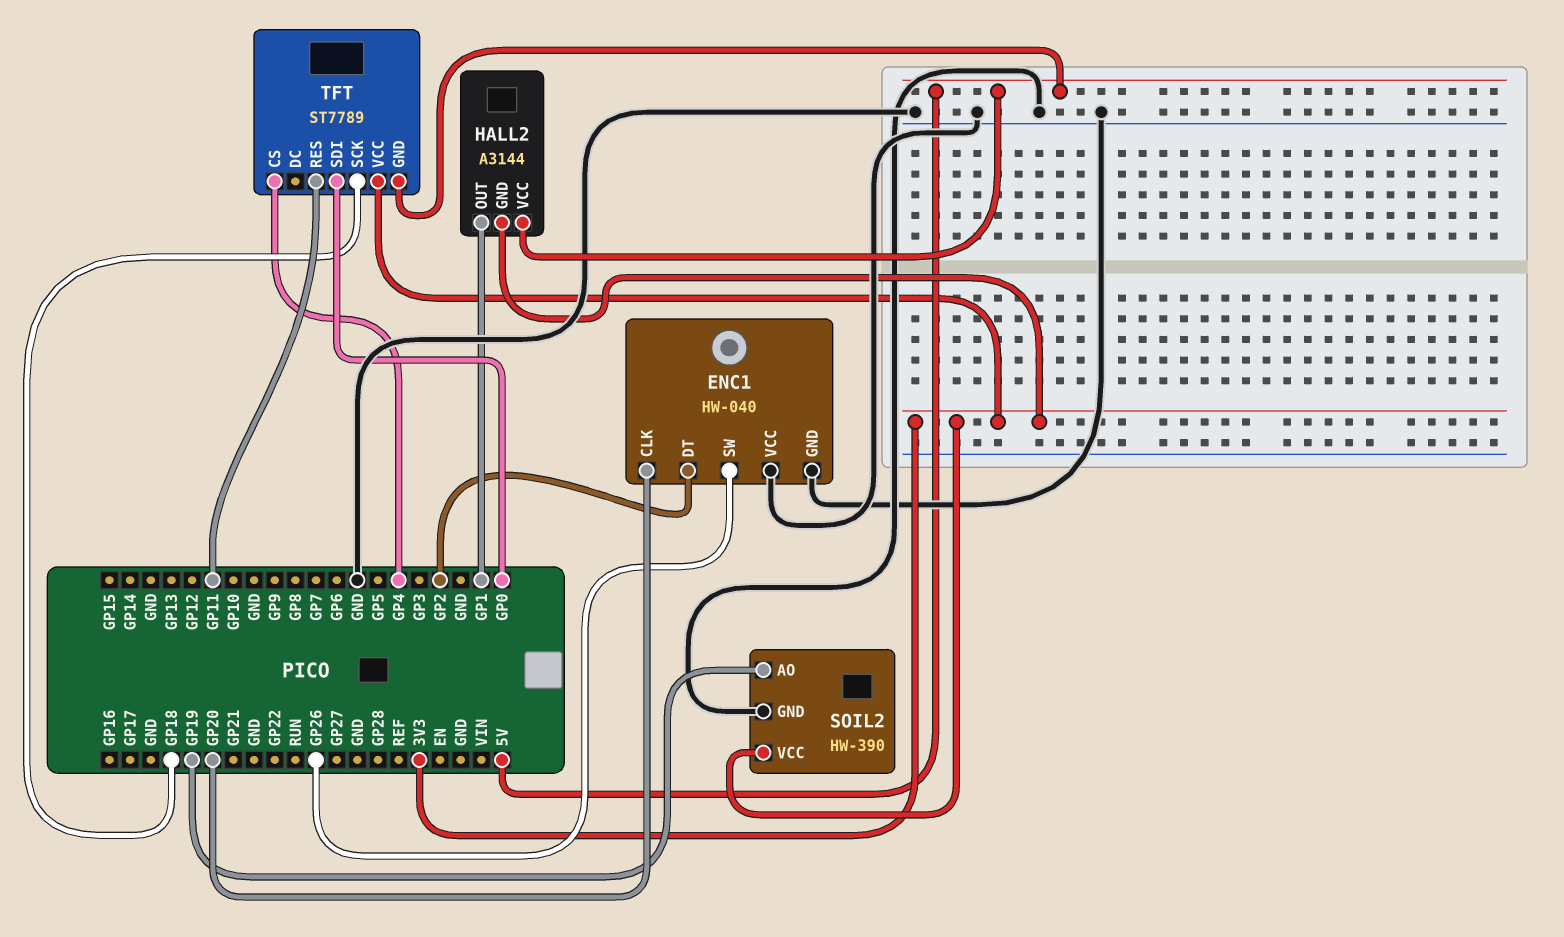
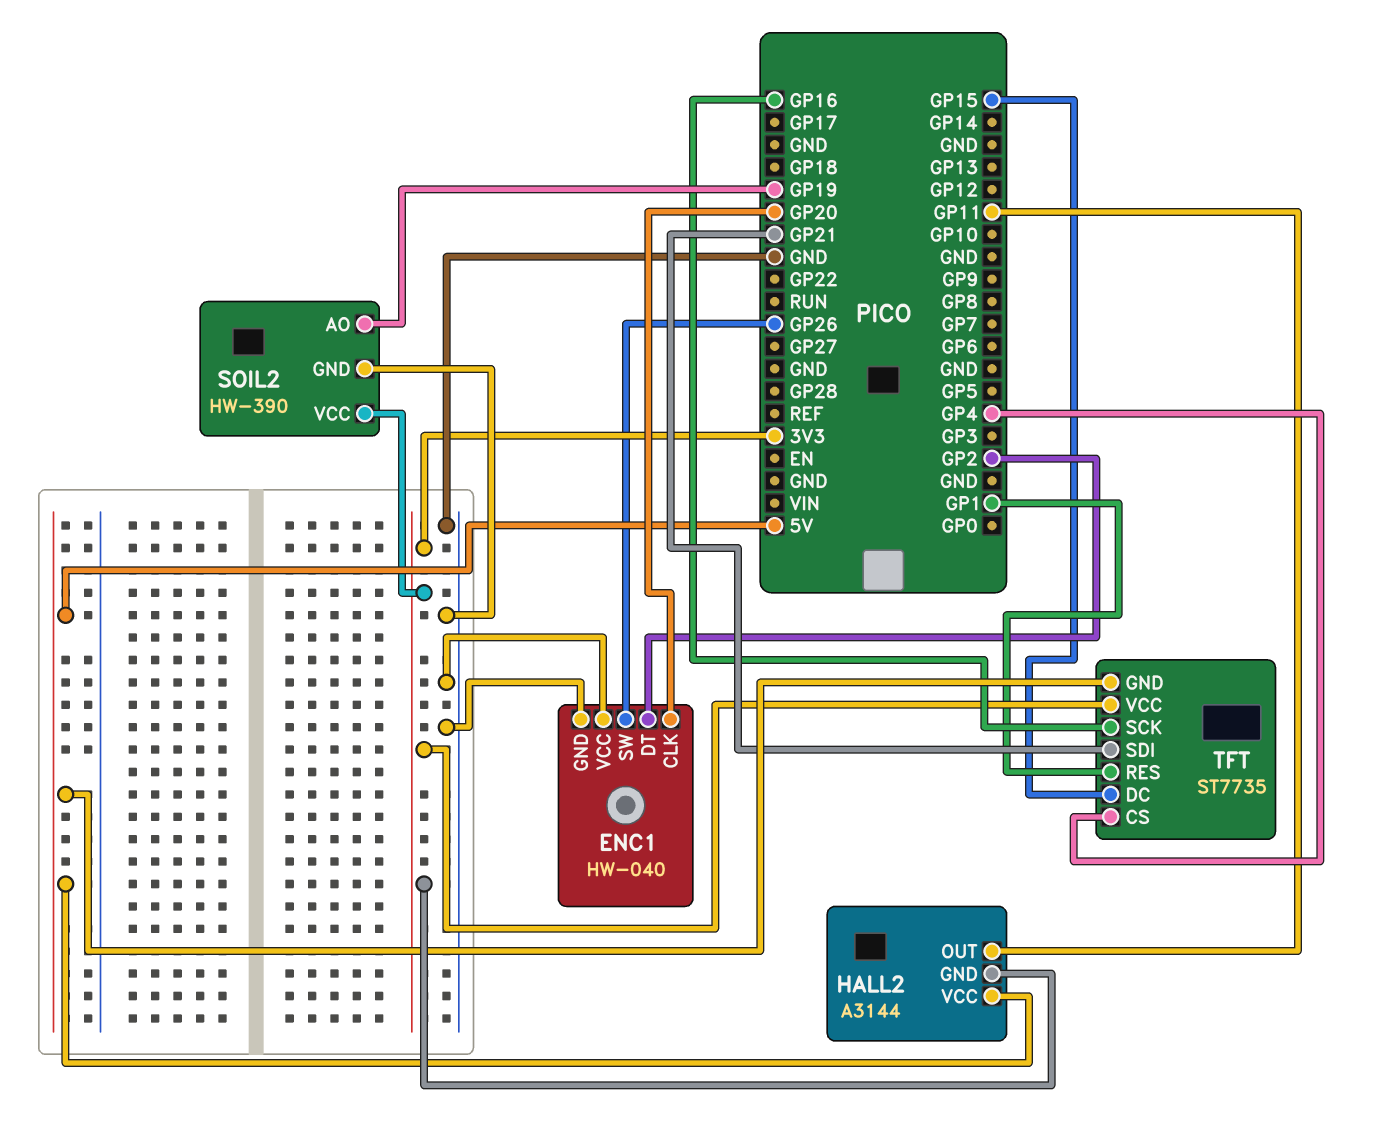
HALL2 pin OUT: GP1 -> GP11
TFT: ST7789 -> ST7735
TFT pin DC: none -> GP15
TFT pin RES: GP11 -> GP1
TFT pin SCK: GP18 -> GP16
TFT pin SDI: GP0 -> GP21

